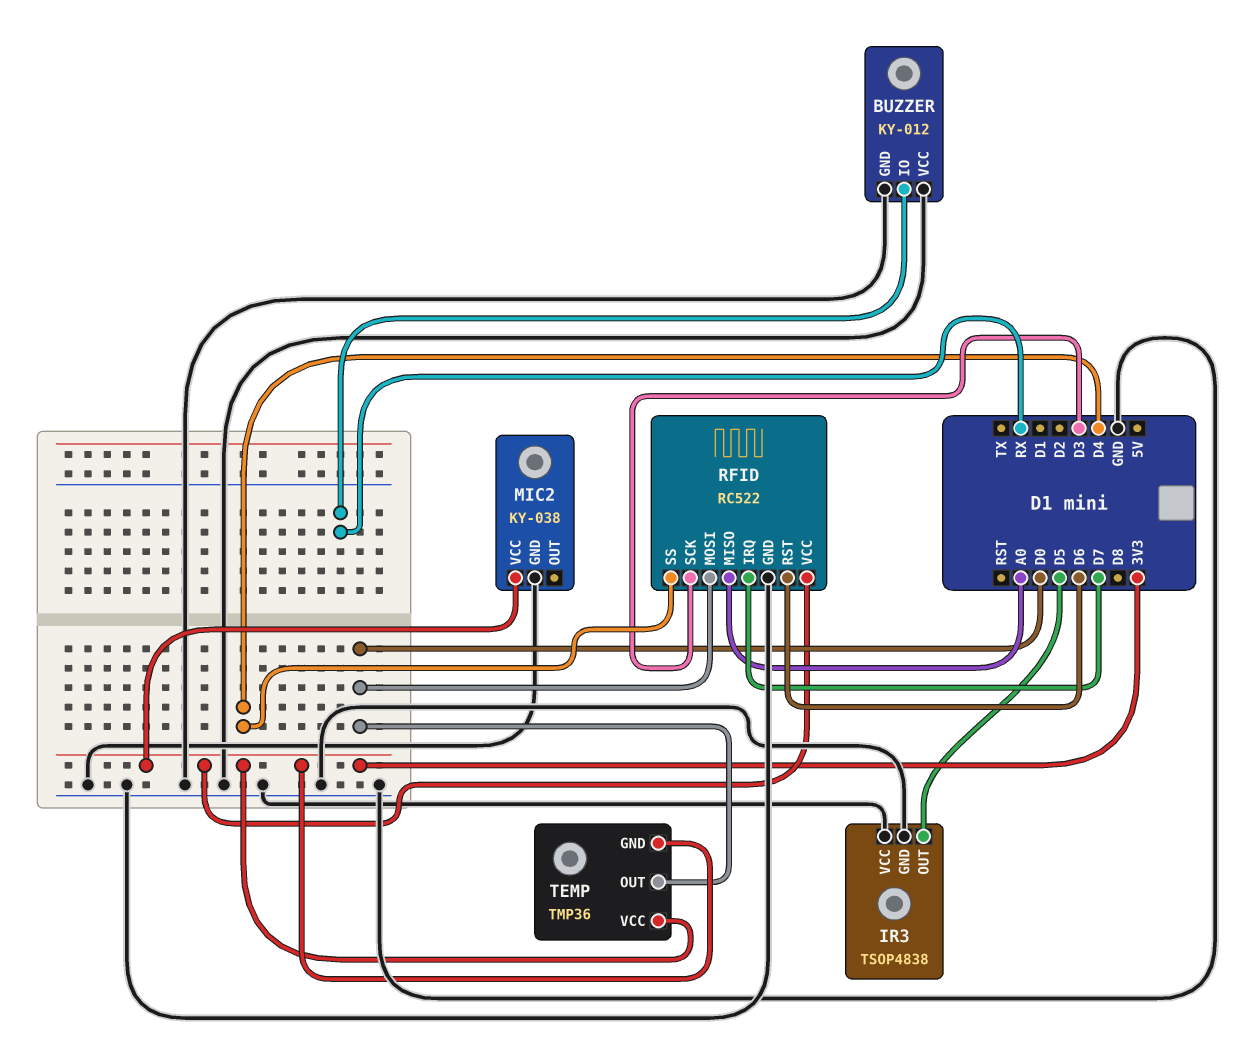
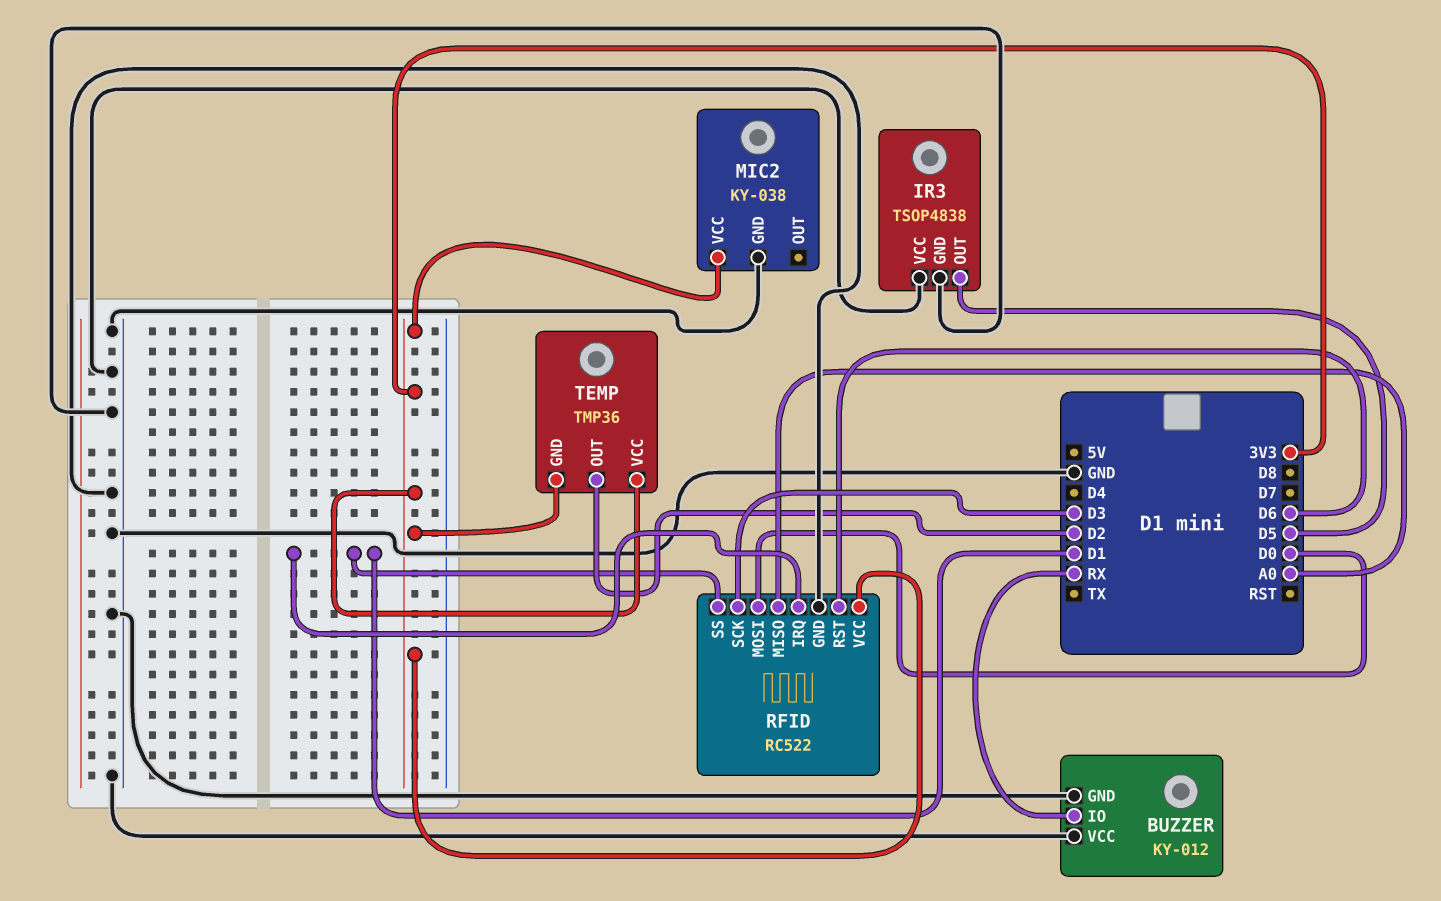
RFID pin IRQ: D7 -> D1
RFID pin SS: D4 -> D1
TEMP pin OUT: D0 -> D2

